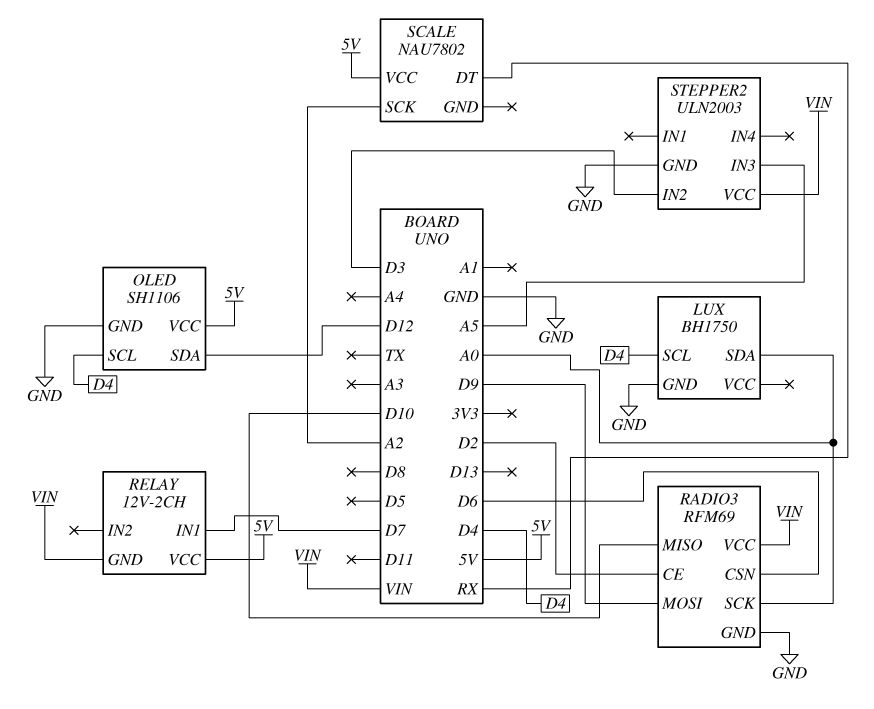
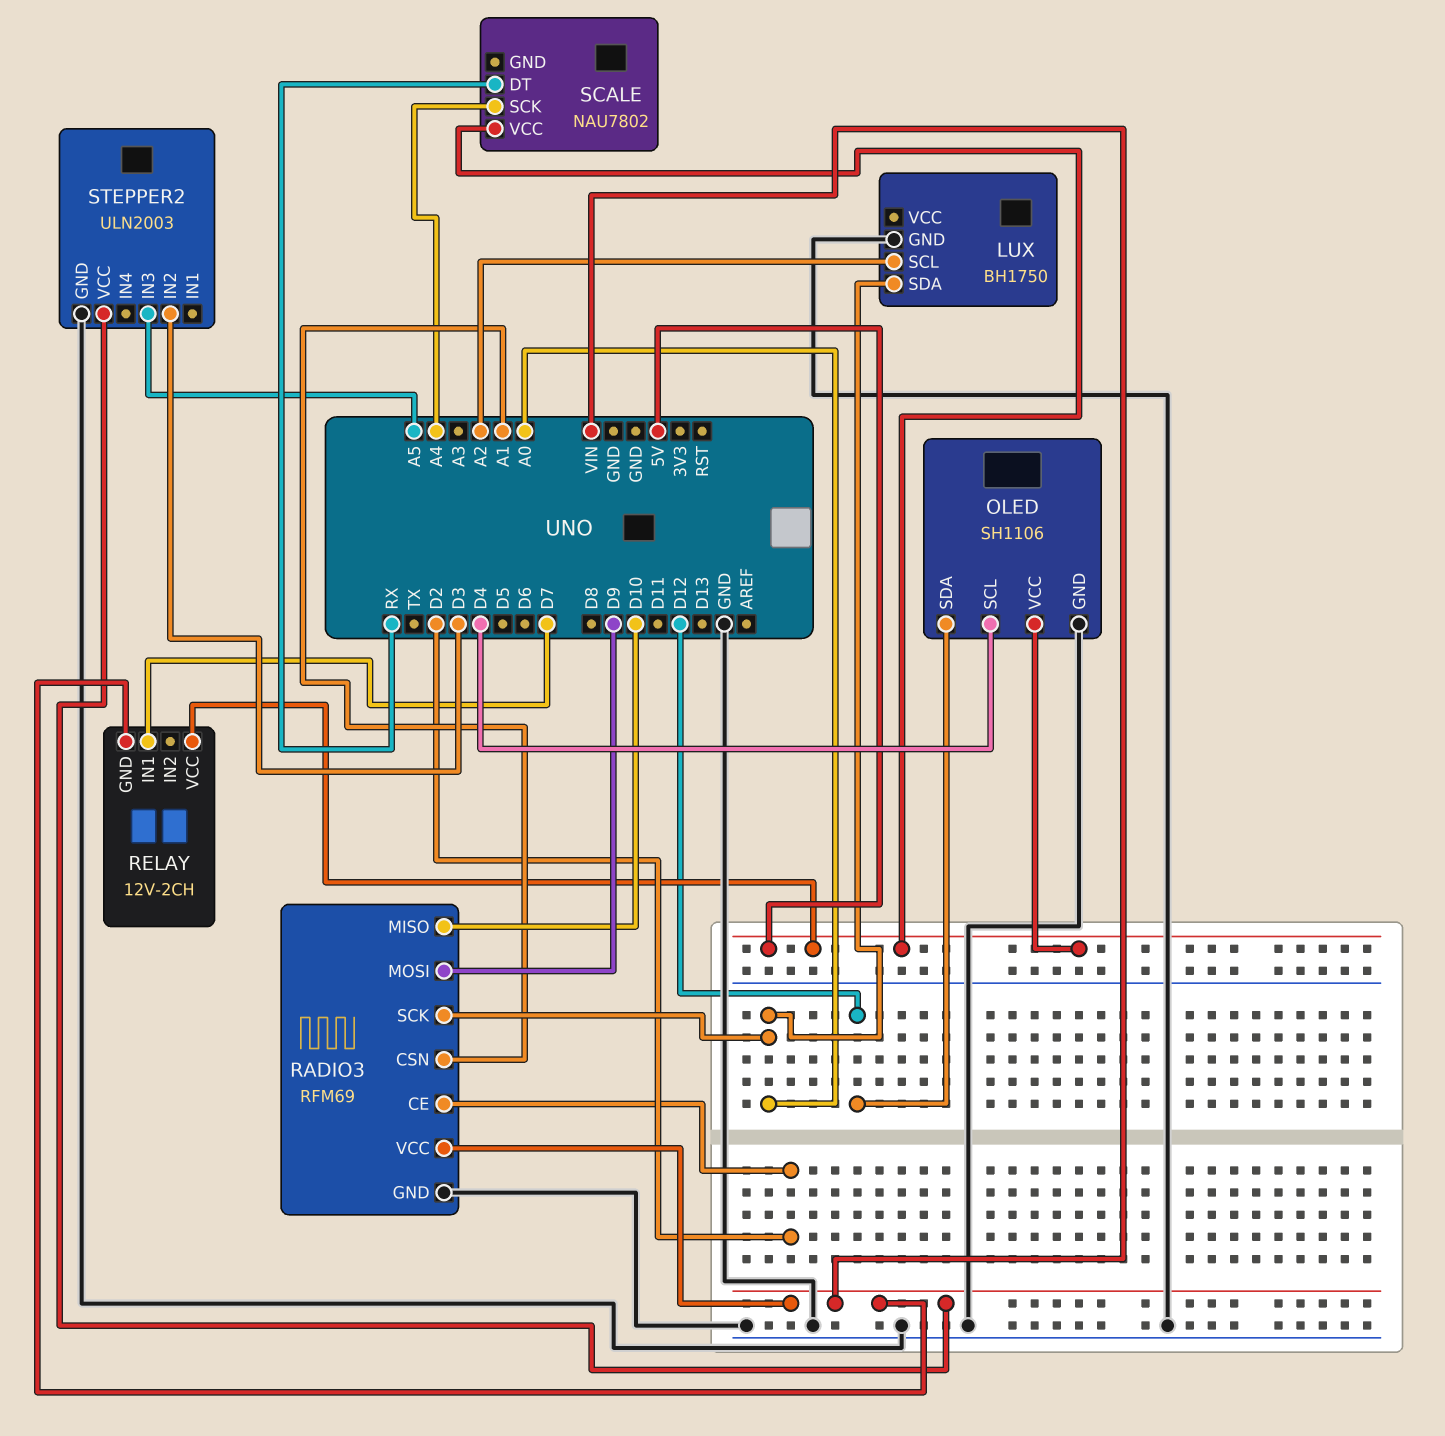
LUX pin SCL: D4 -> A2
RADIO3 pin CSN: D6 -> A1
SCALE pin SCK: A2 -> A4

